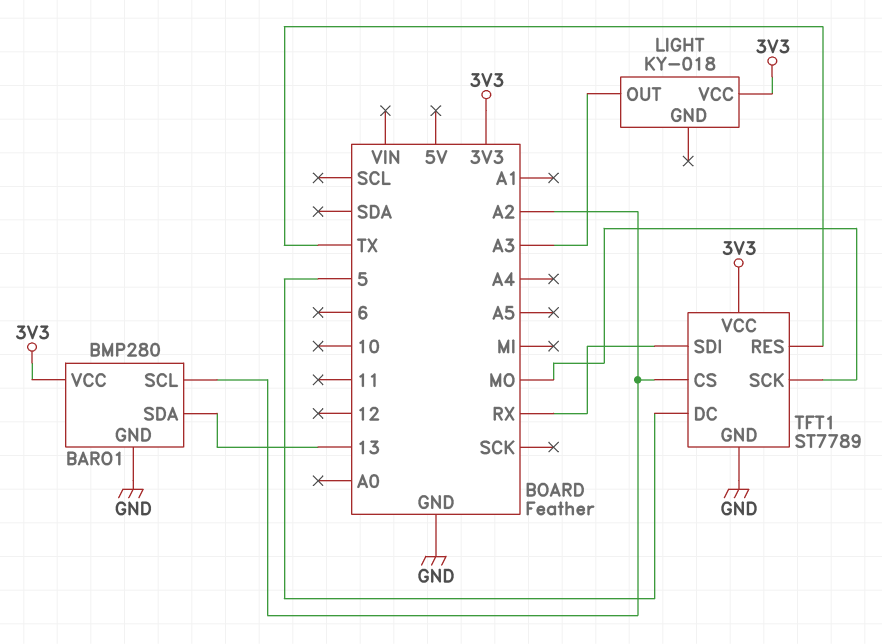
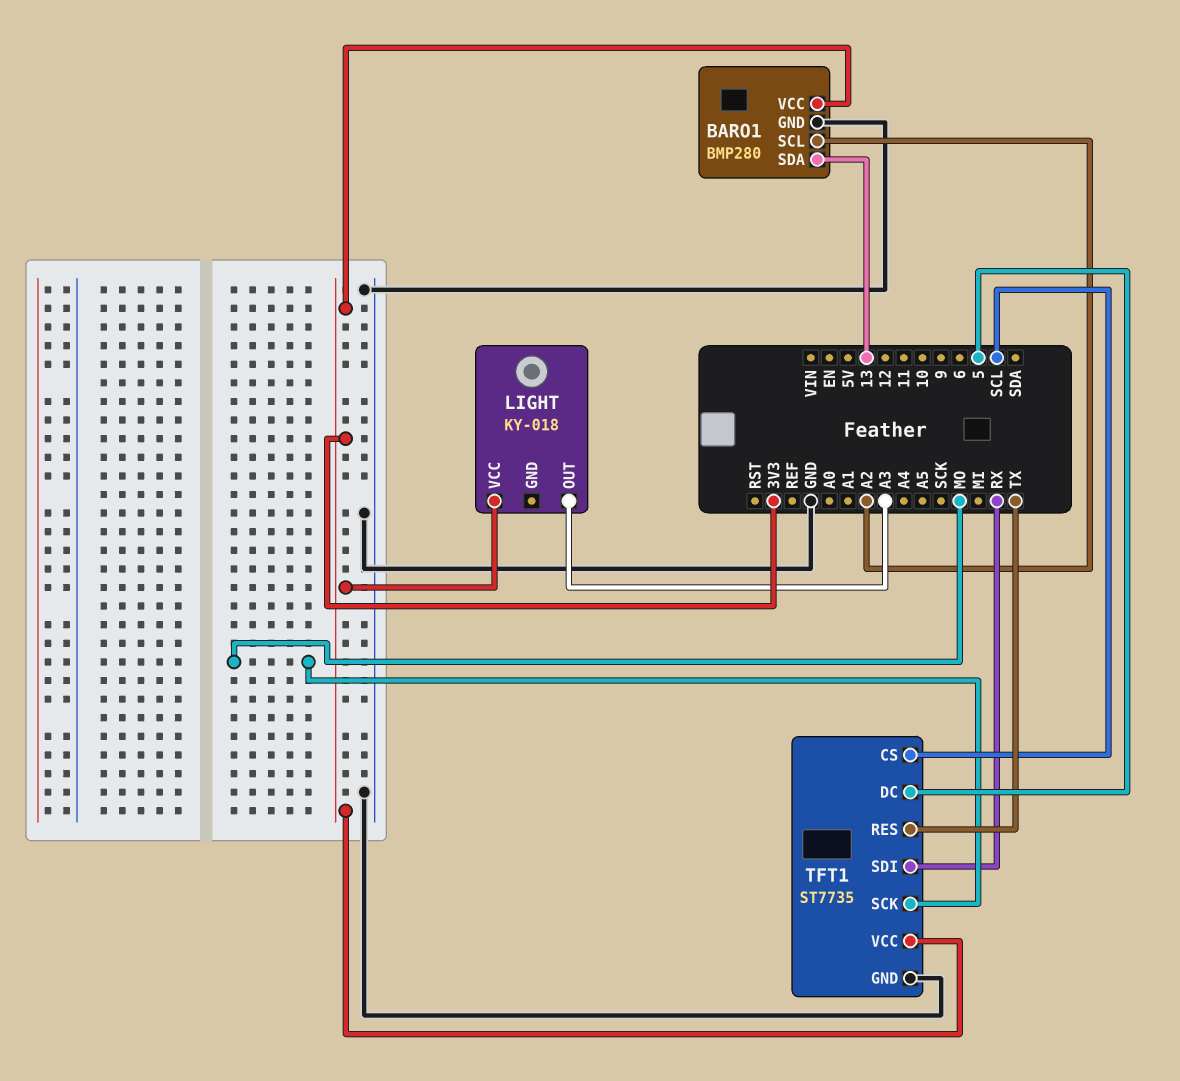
TFT1: ST7789 -> ST7735
TFT1 pin CS: A2 -> SCL

